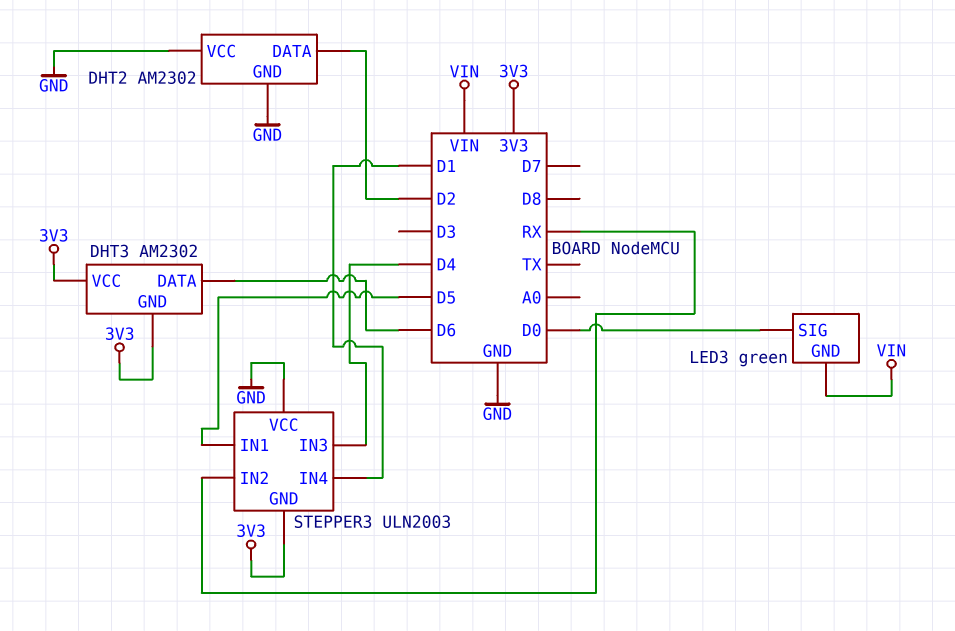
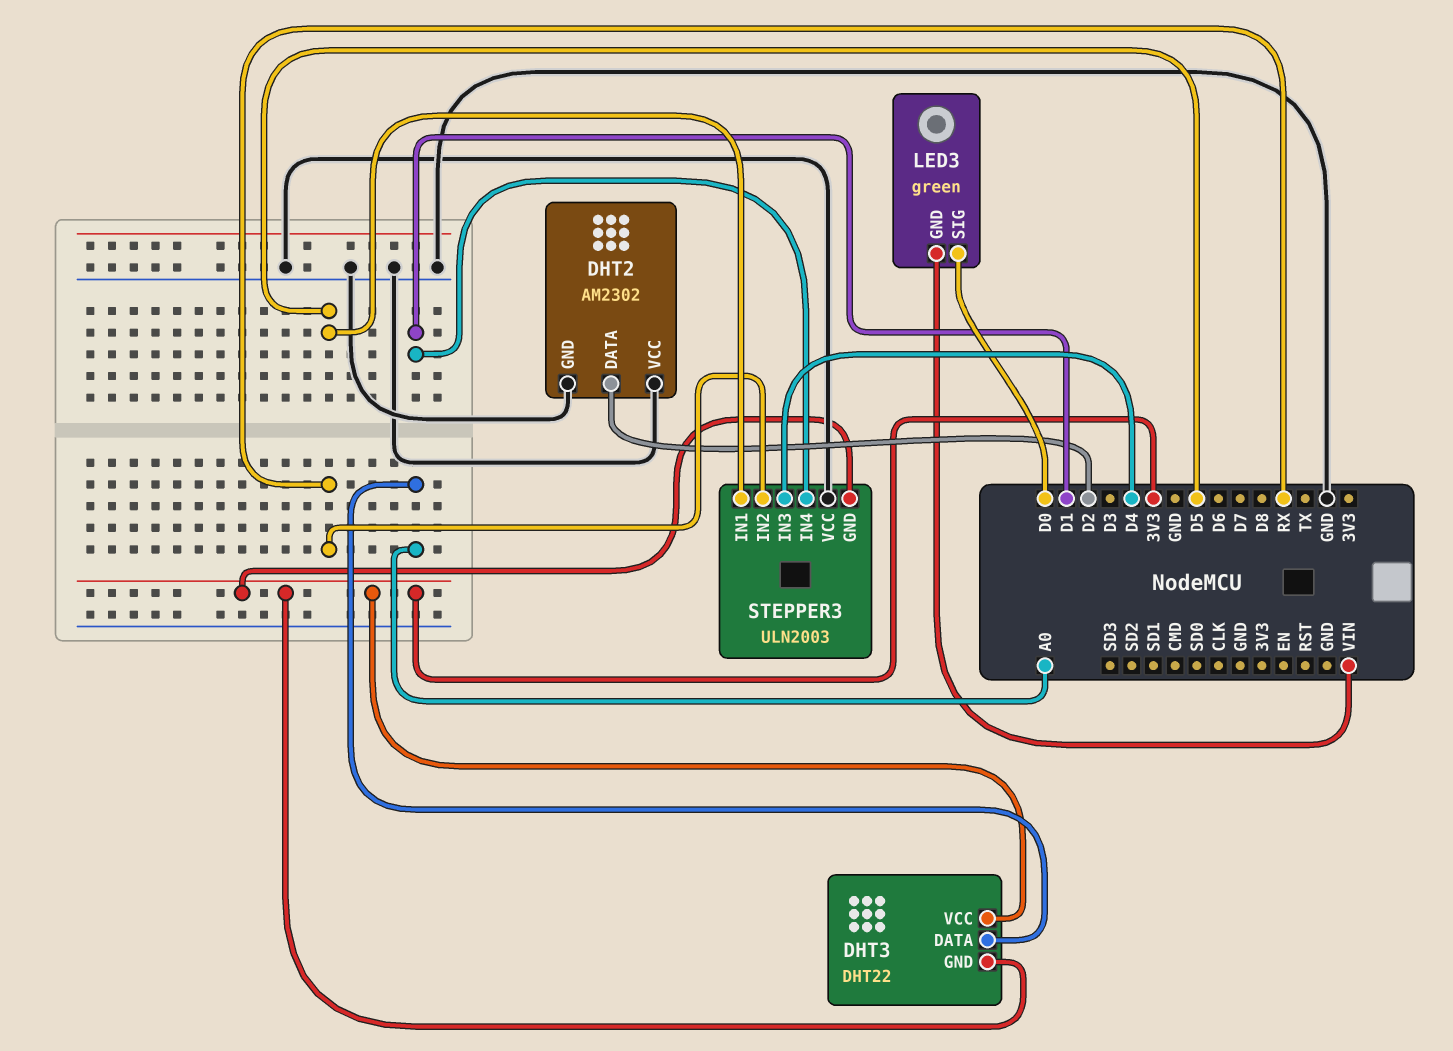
DHT3: AM2302 -> DHT22
DHT3 pin DATA: D6 -> A0

